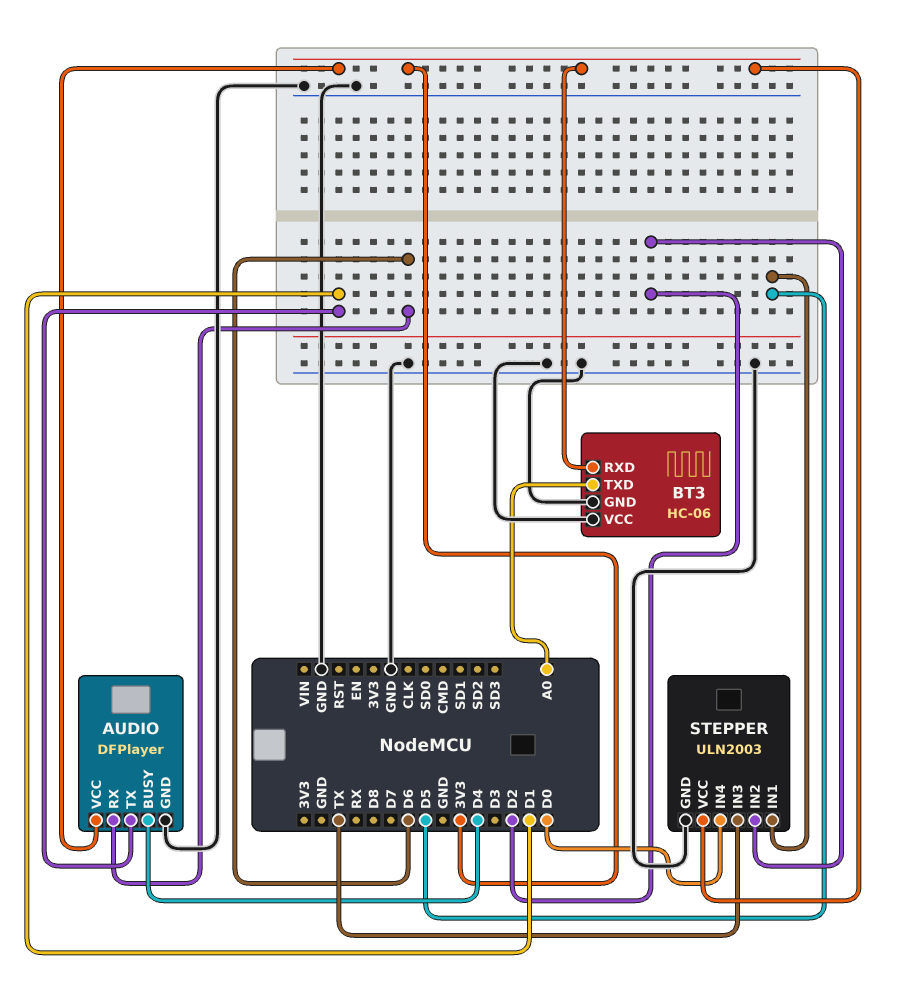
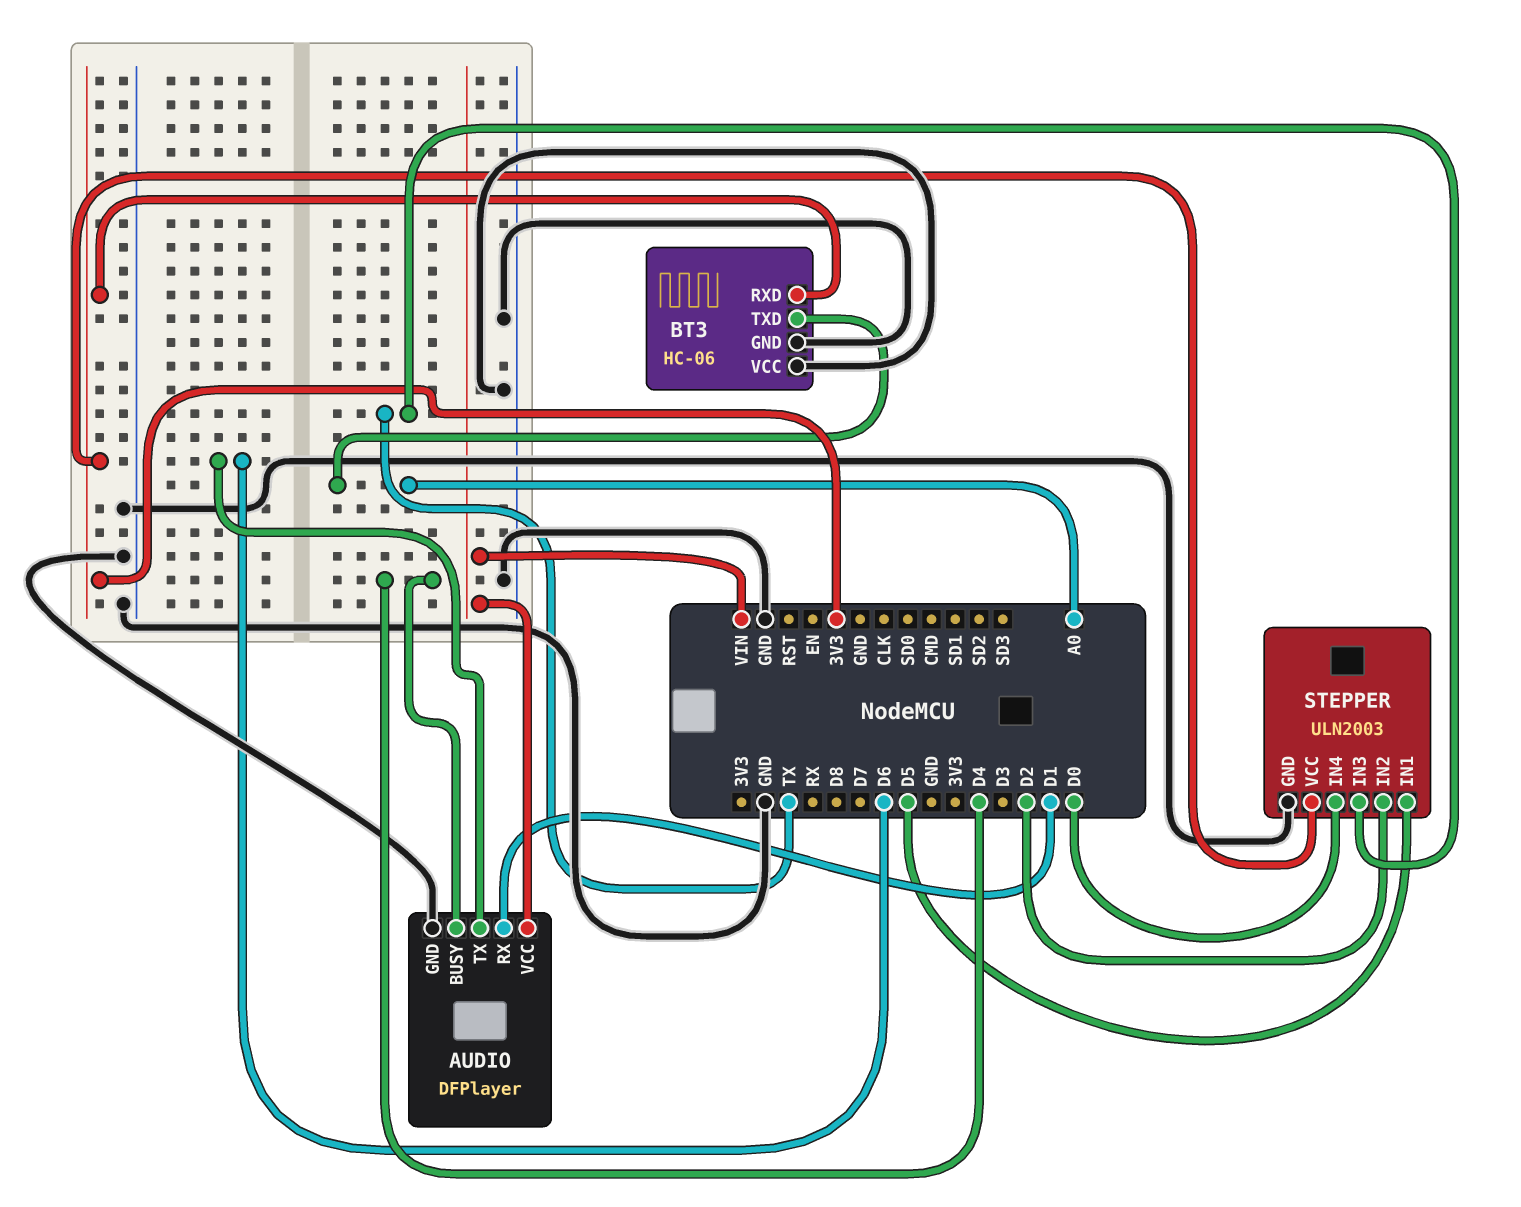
AUDIO pin RX: D6 -> D1
AUDIO pin TX: D1 -> D6
AUDIO pin VCC: 3V3 -> VIN

